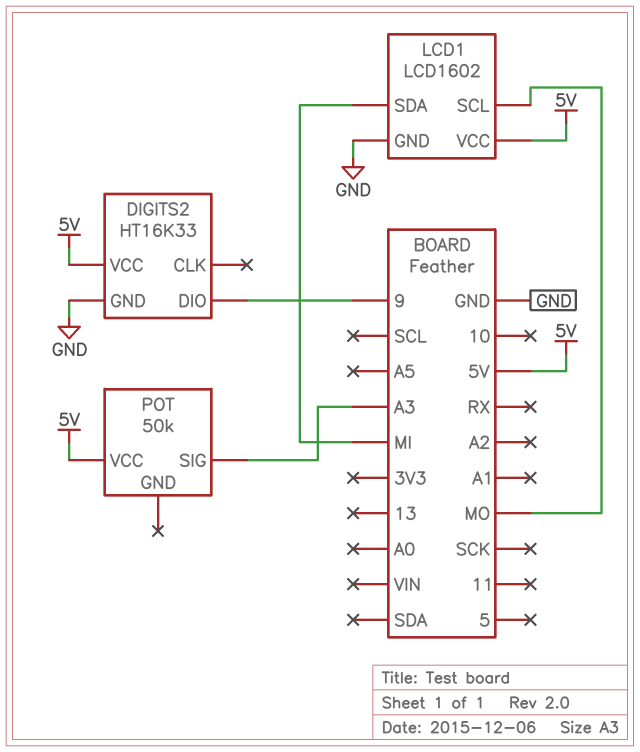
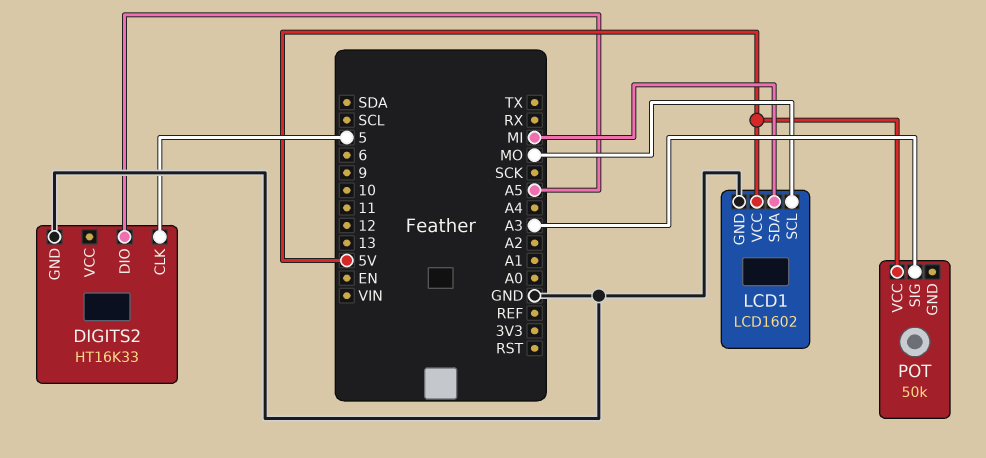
DIGITS2 pin CLK: none -> 5
DIGITS2 pin DIO: 9 -> A5
DIGITS2 pin VCC: 5V -> none

